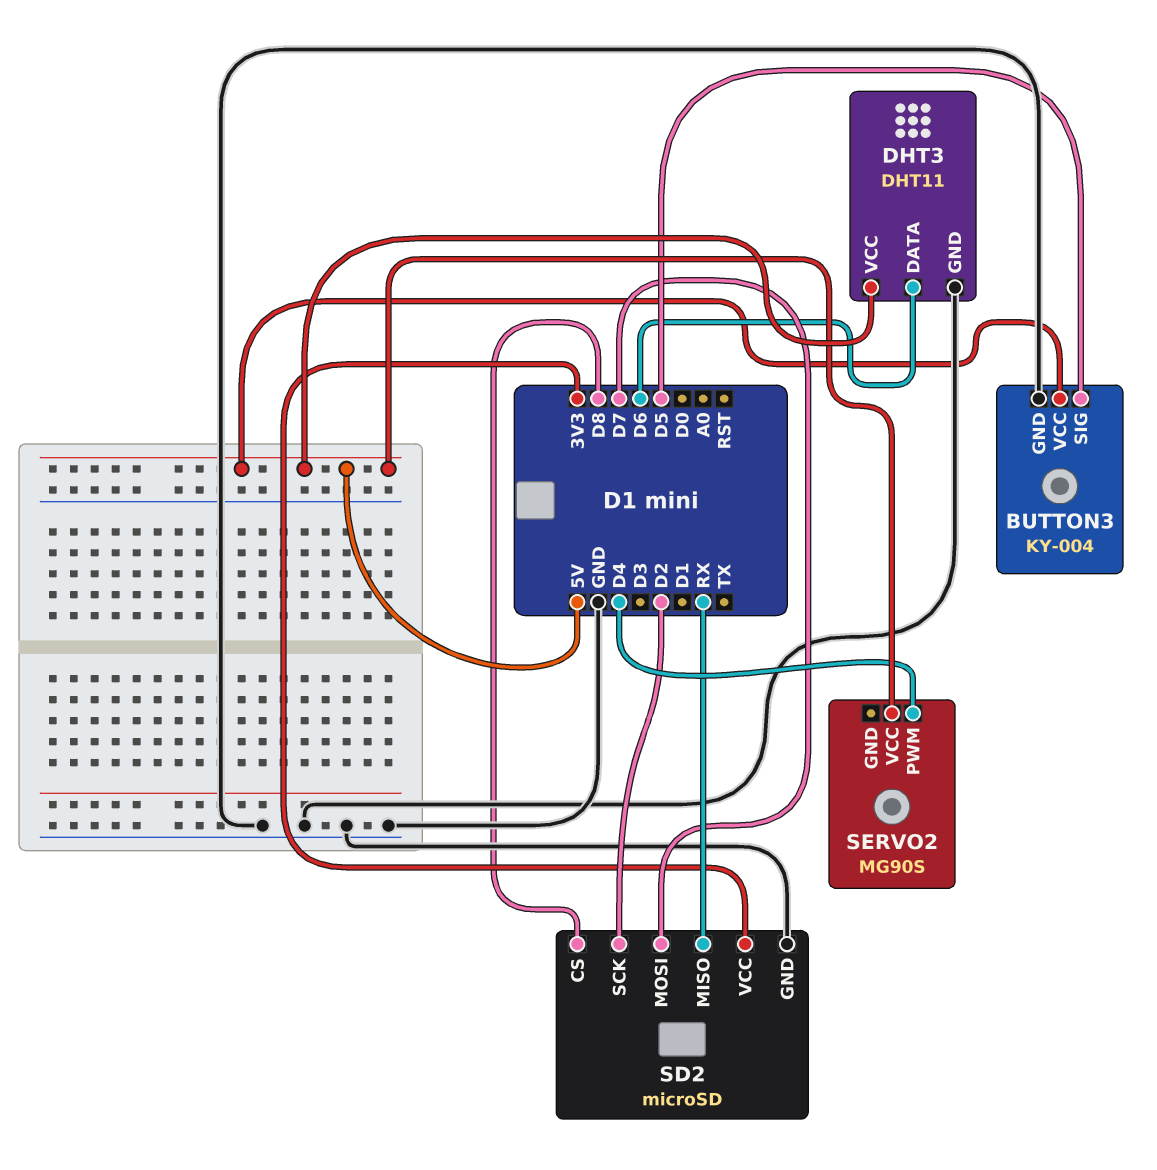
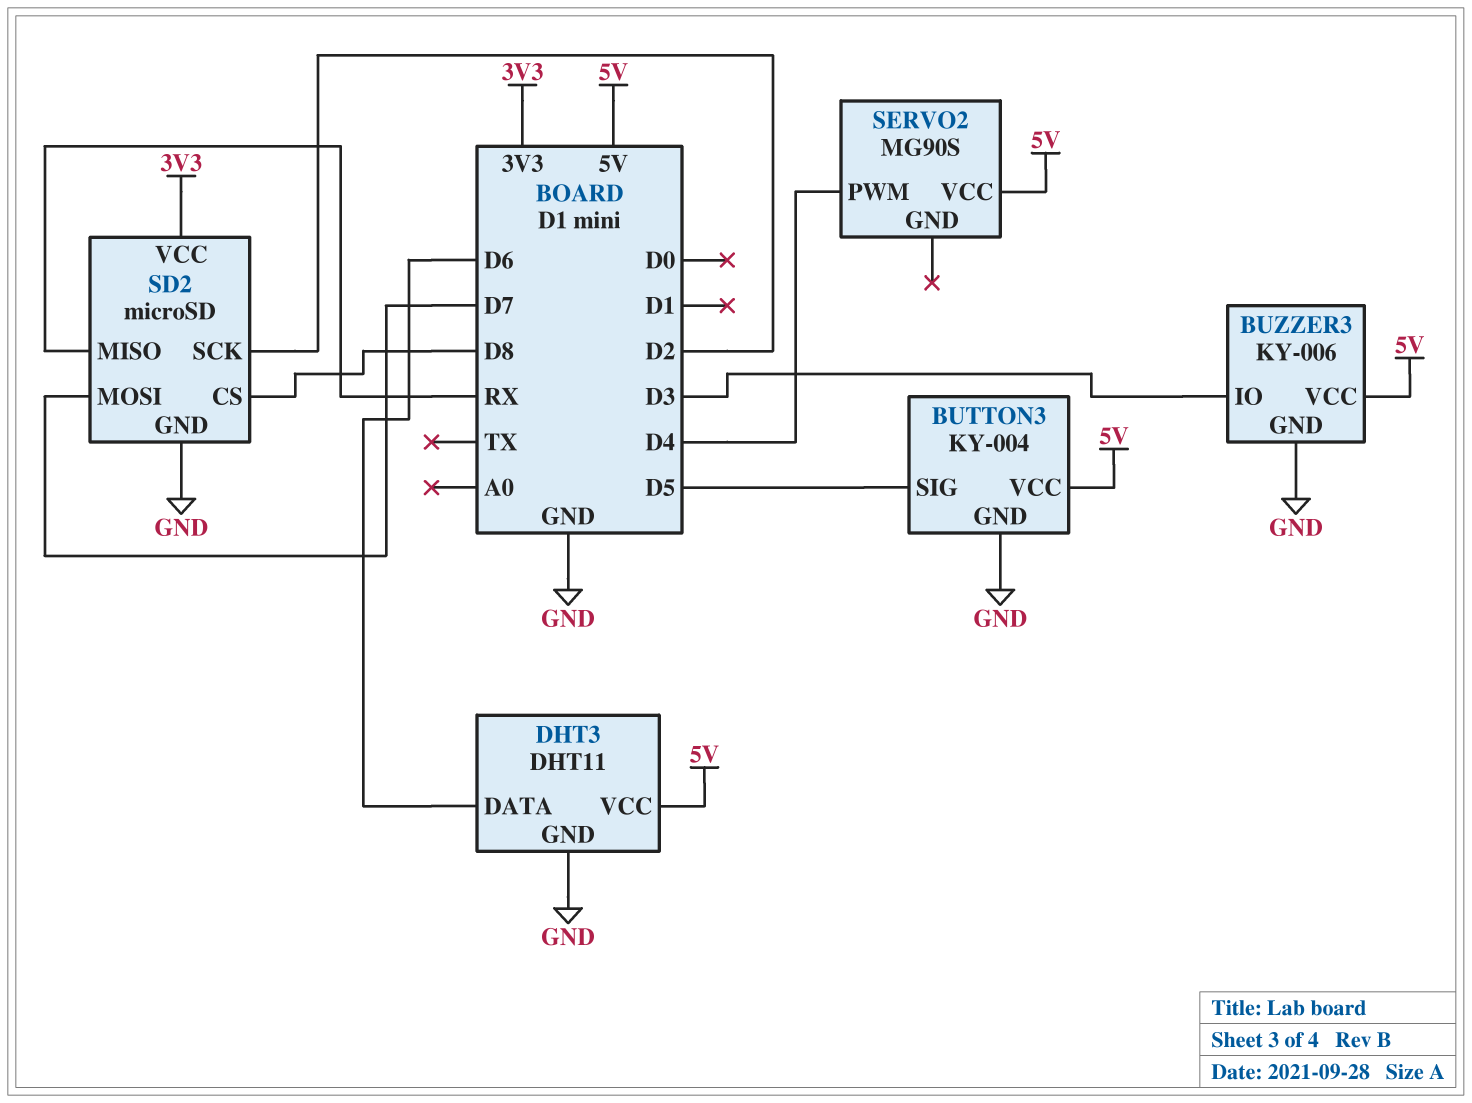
BUZZER3: none -> KY-006
BUZZER3 pin GND: none -> GND
BUZZER3 pin IO: none -> D3
BUZZER3 pin VCC: none -> 5V

